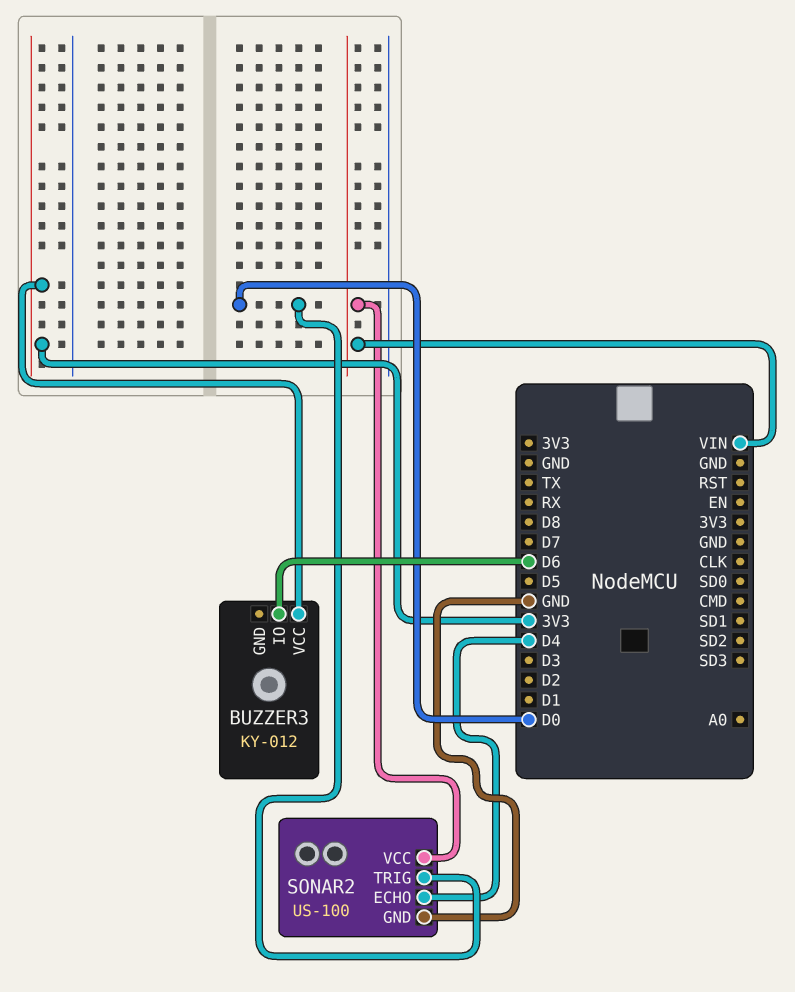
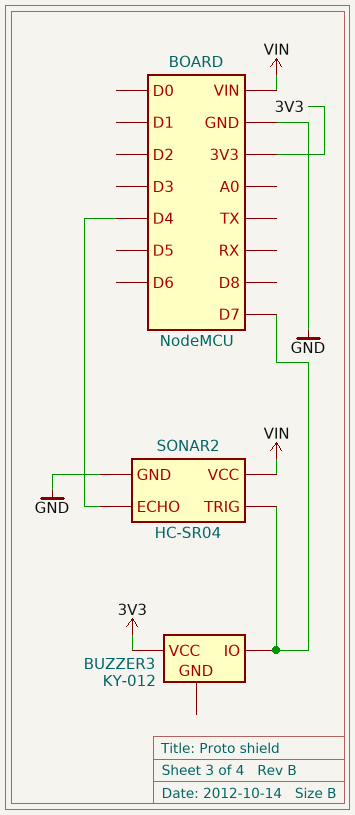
BUZZER3 pin IO: D6 -> D7
SONAR2: US-100 -> HC-SR04
SONAR2 pin TRIG: D0 -> D7

